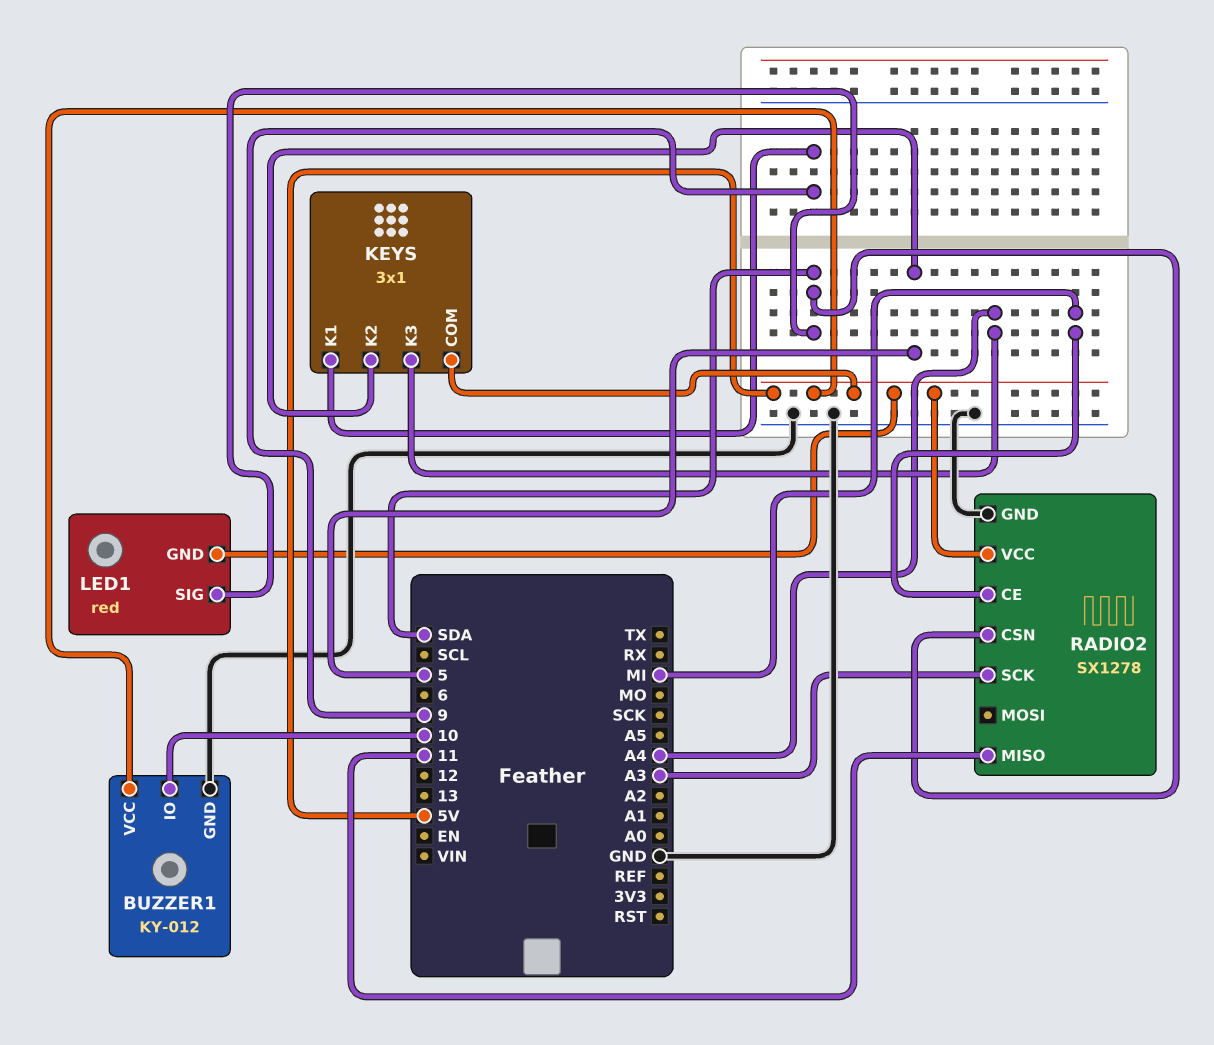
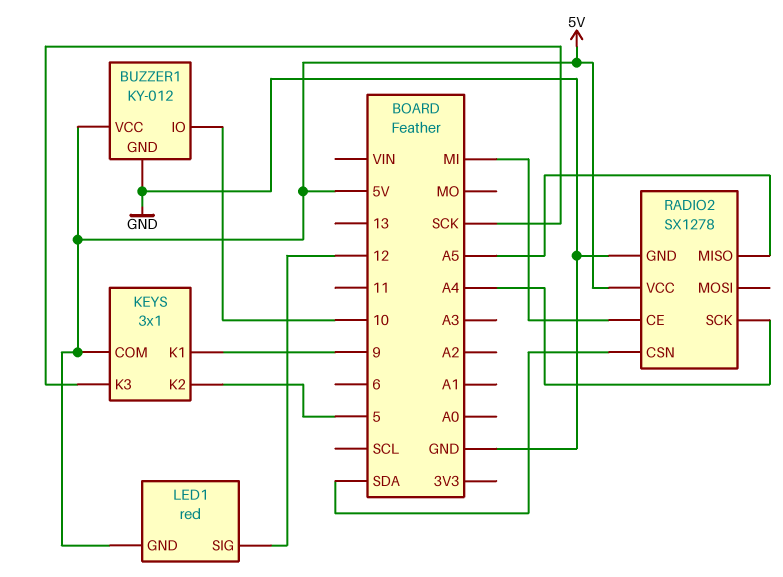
KEYS pin K3: A4 -> SCK
LED1 pin SIG: SDA -> 12
RADIO2 pin MISO: 11 -> A5
RADIO2 pin SCK: A3 -> A4

